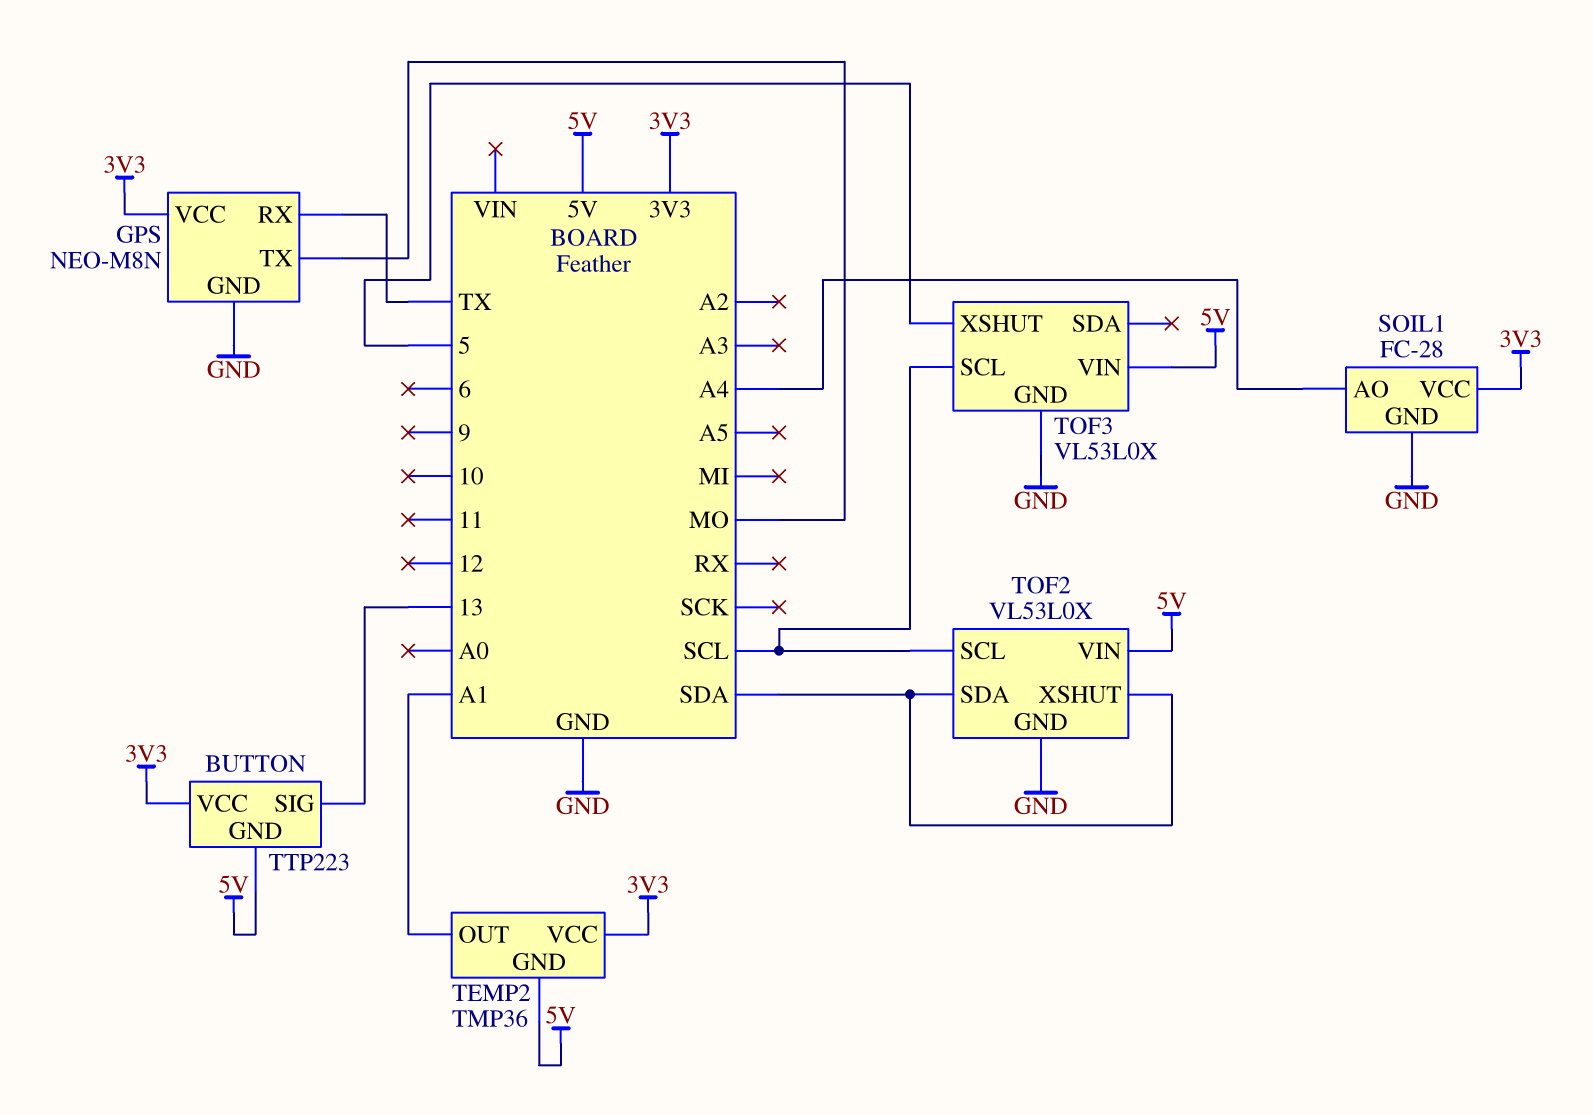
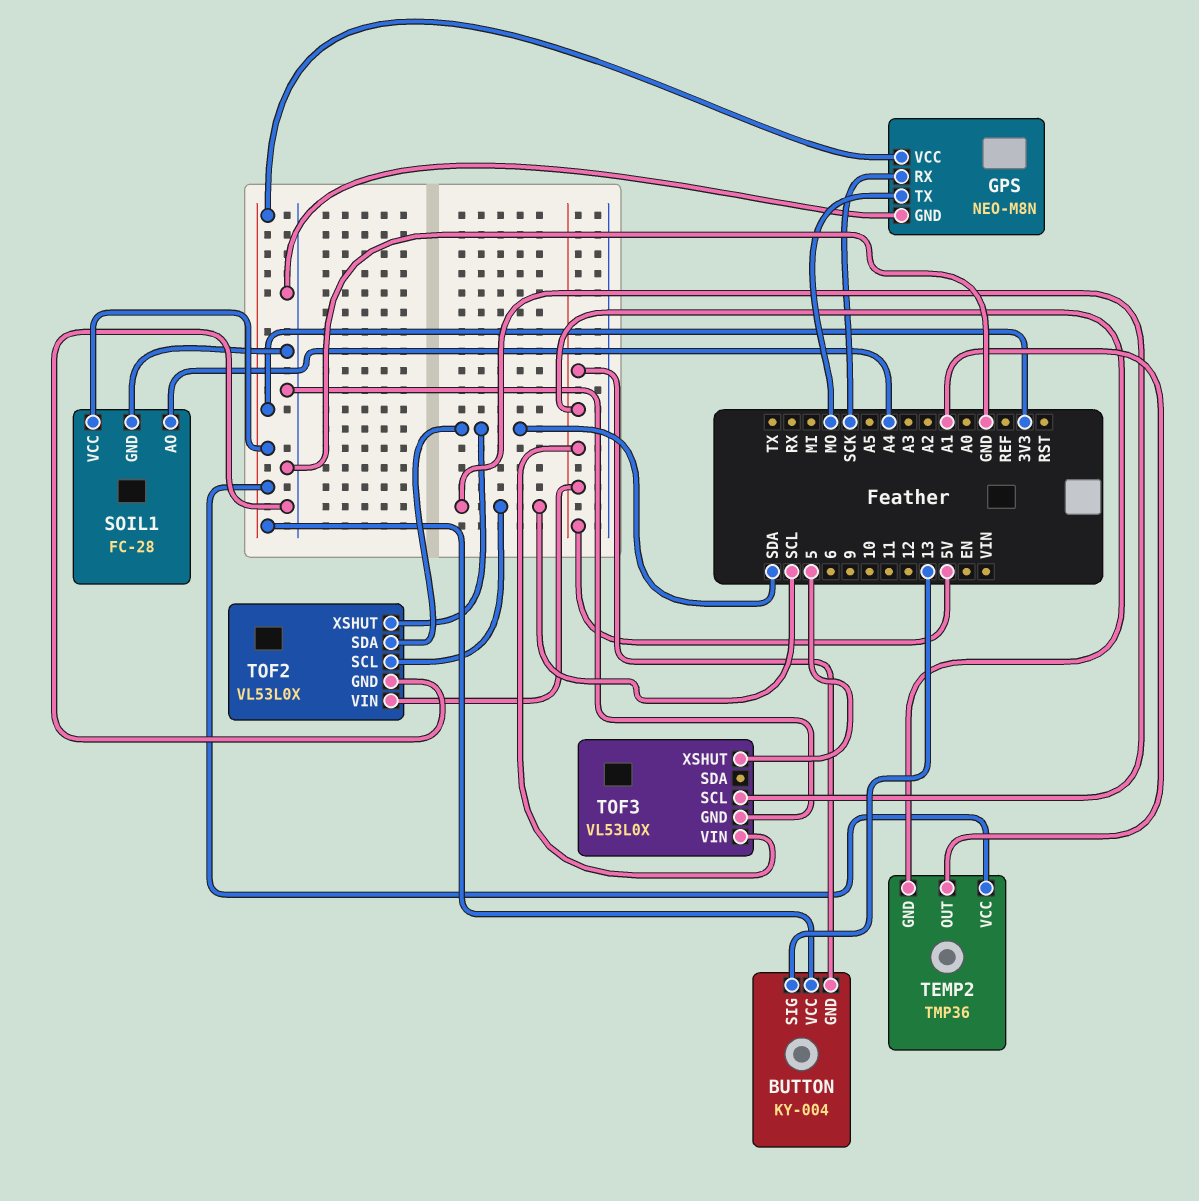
BUTTON: TTP223 -> KY-004
GPS pin RX: TX -> SCK

